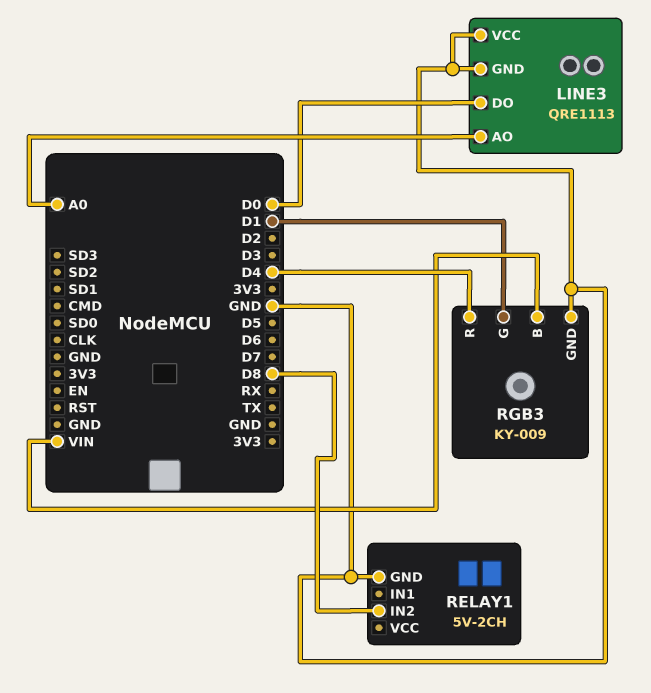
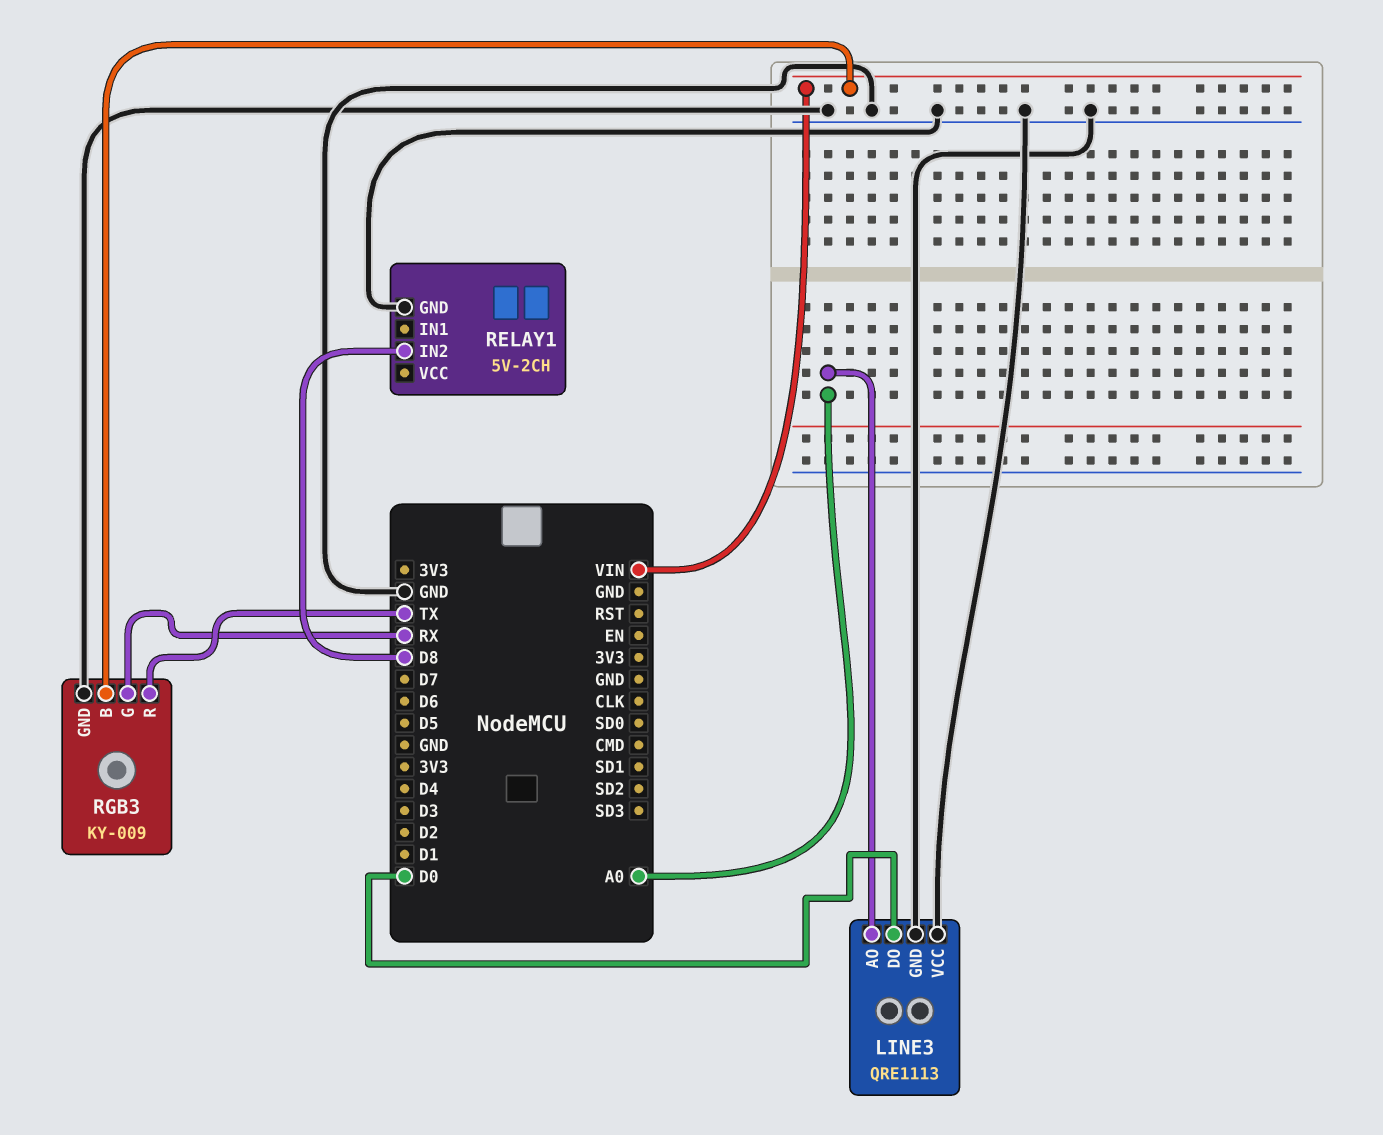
RGB3 pin G: D1 -> RX
RGB3 pin R: D4 -> TX

